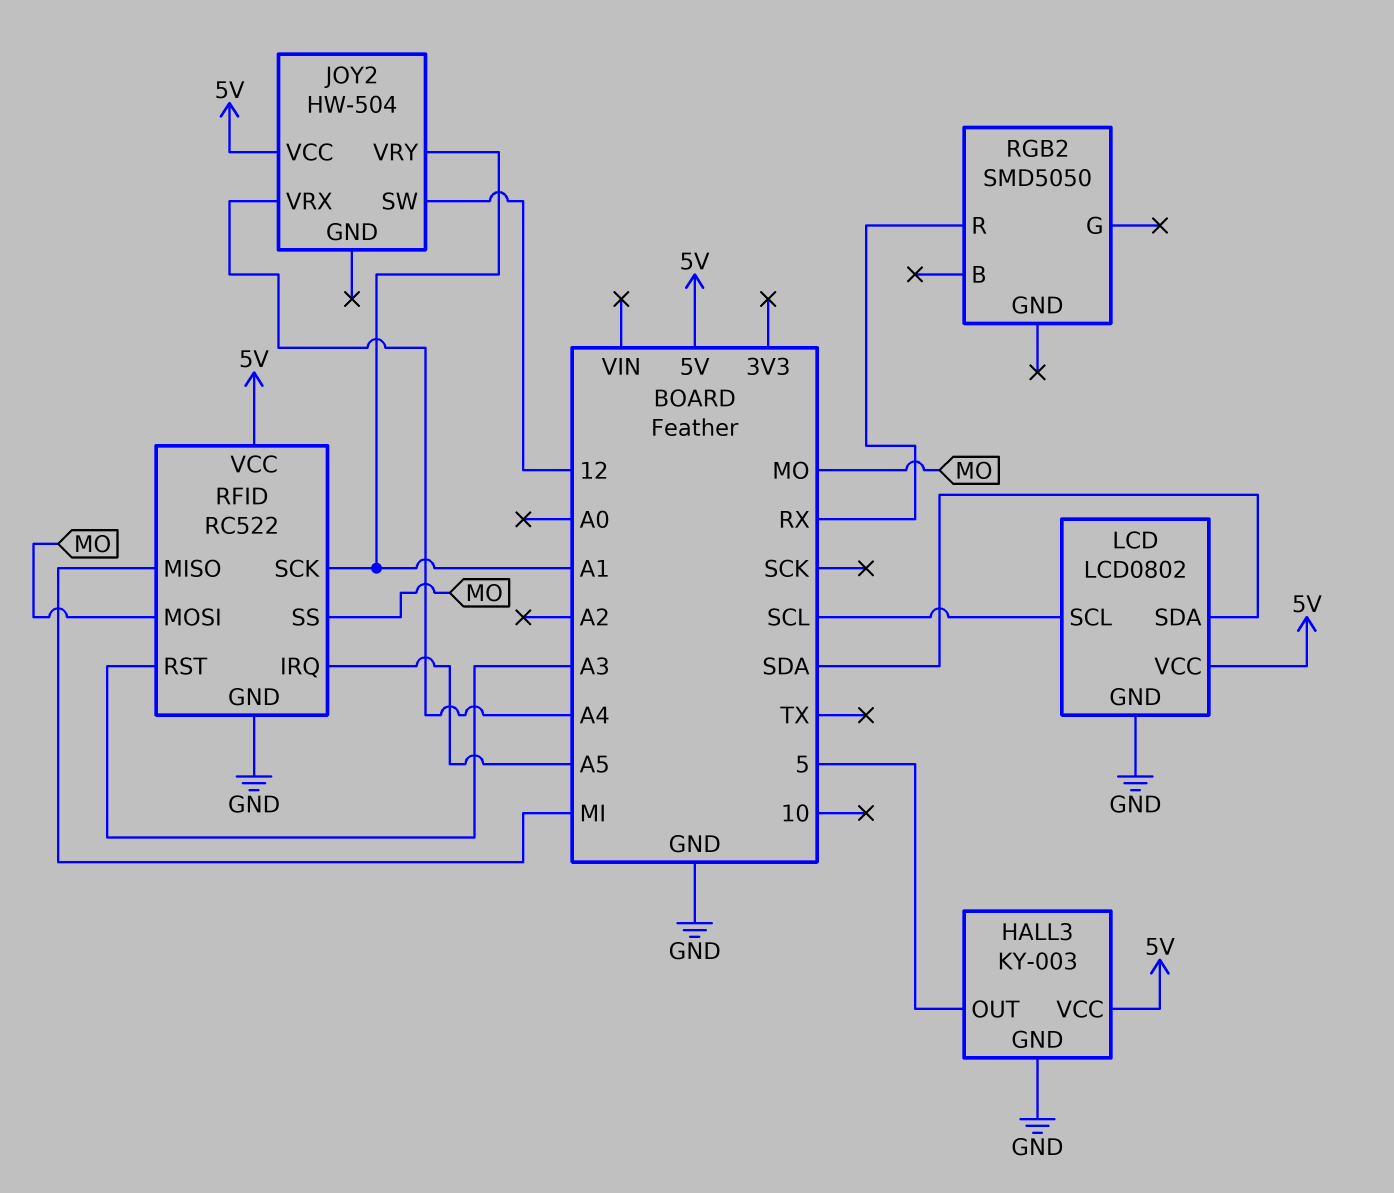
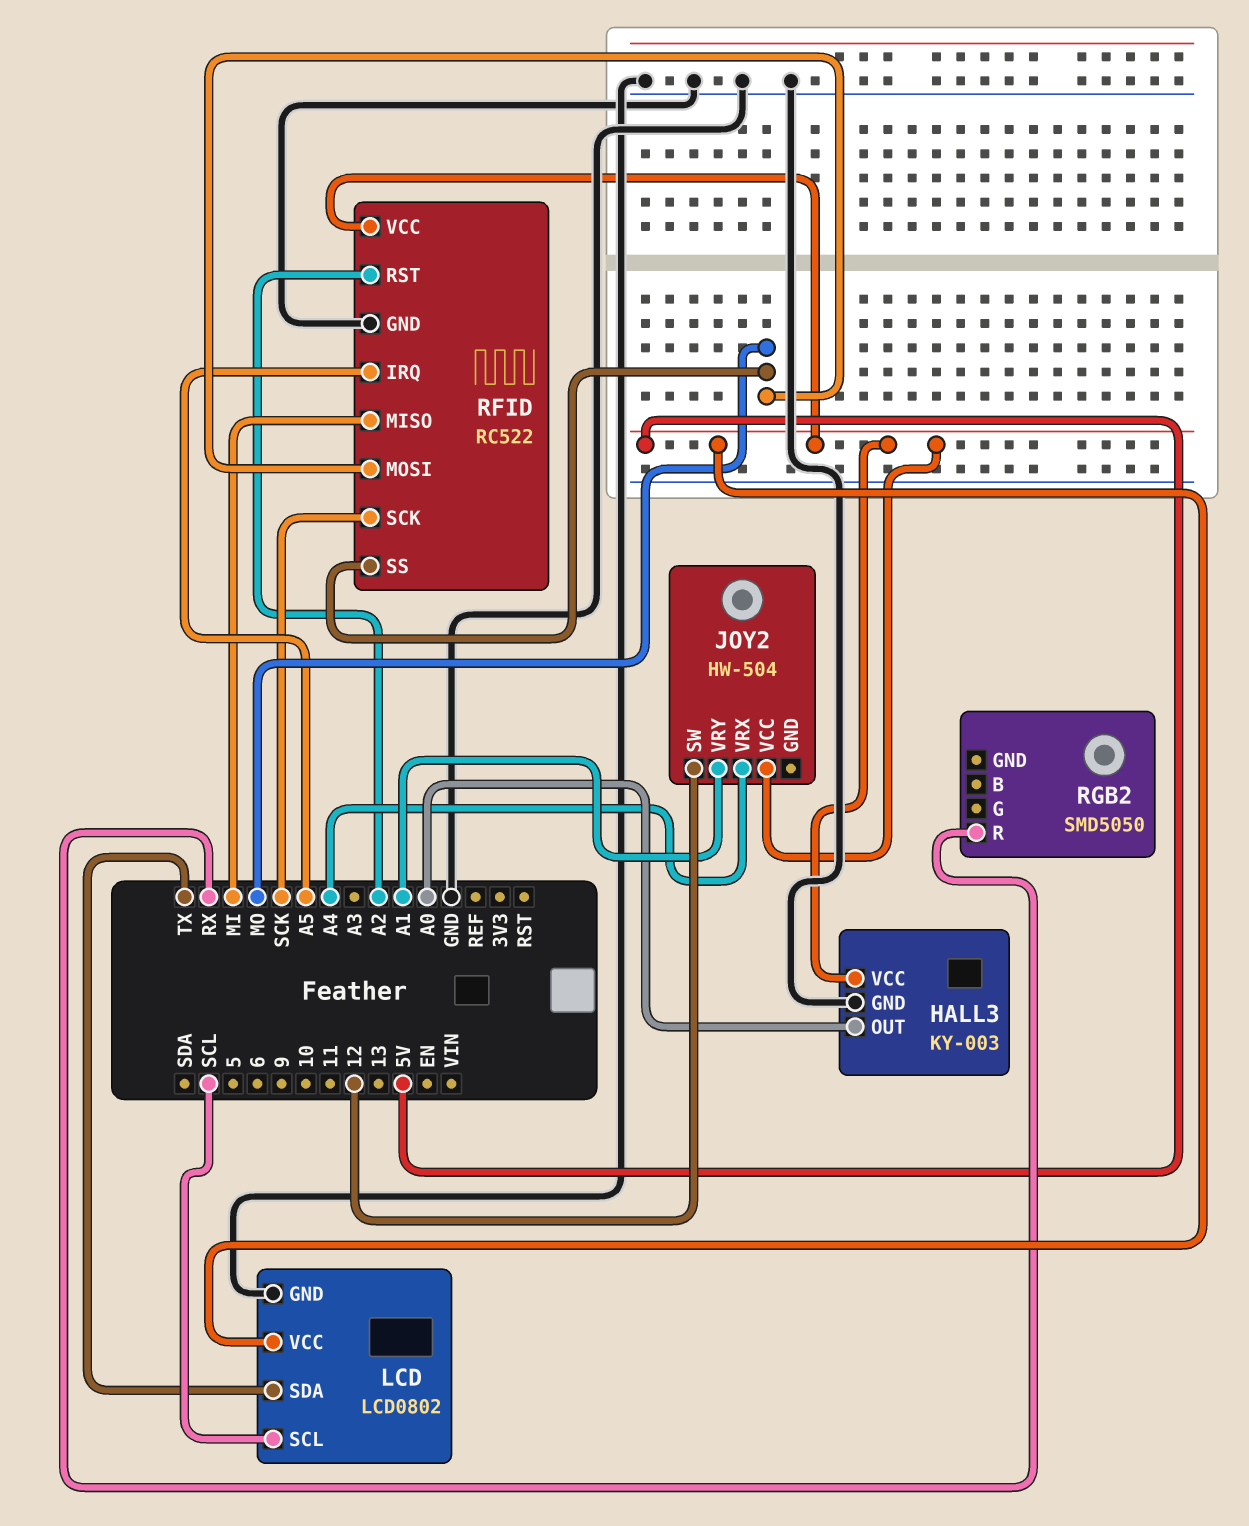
HALL3 pin OUT: 5 -> A0
LCD pin SDA: SDA -> TX
RFID pin RST: A3 -> A2
RFID pin SCK: A1 -> SCK

